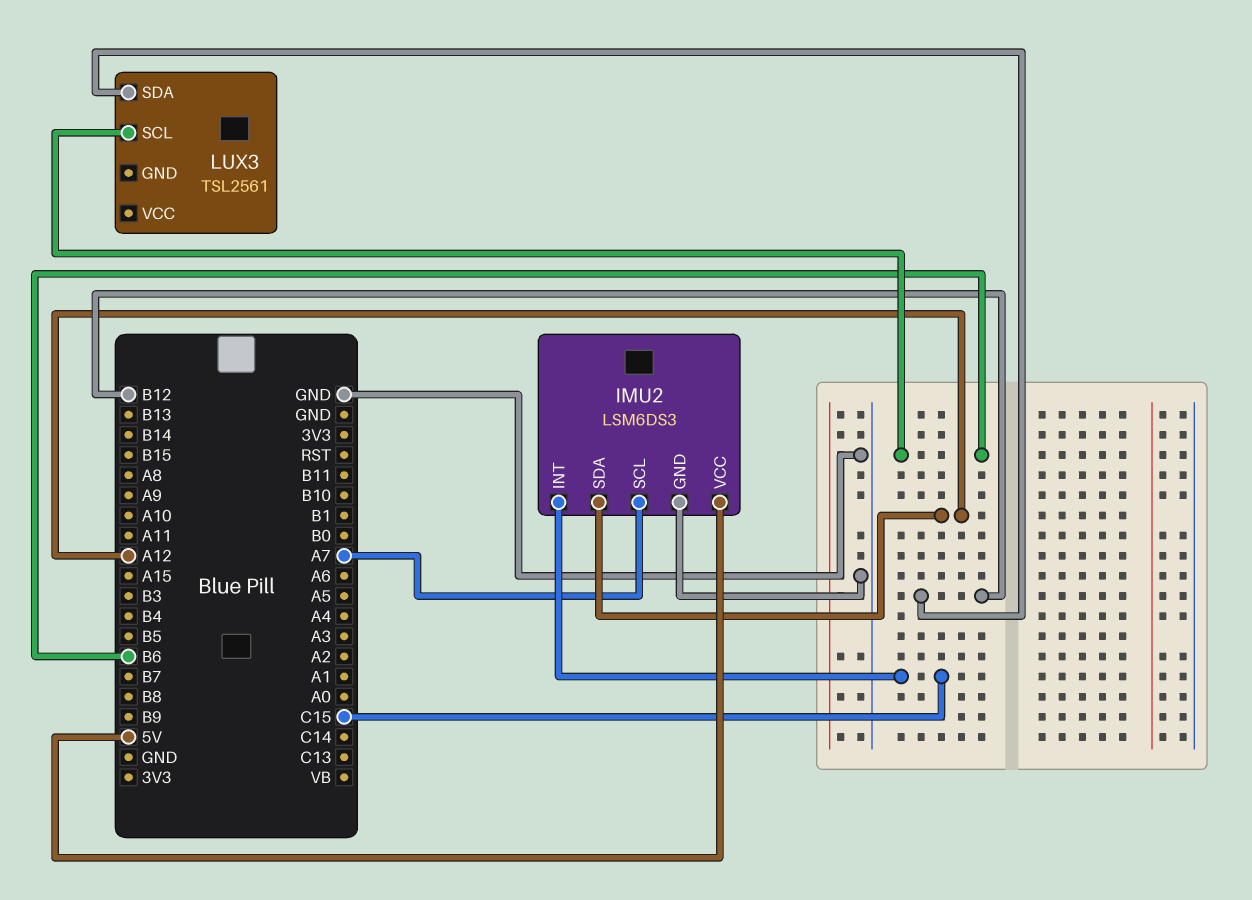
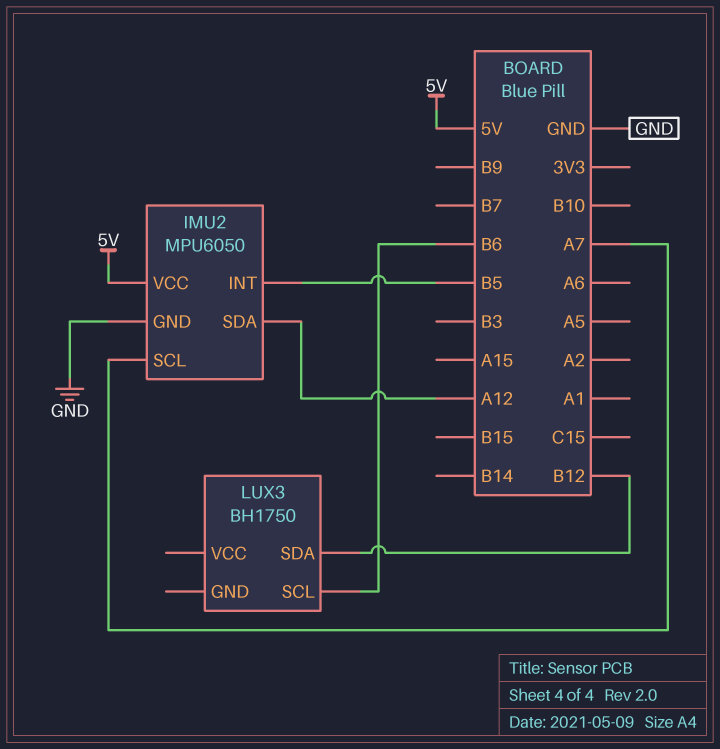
IMU2: LSM6DS3 -> MPU6050
IMU2 pin INT: C15 -> B5
LUX3: TSL2561 -> BH1750

